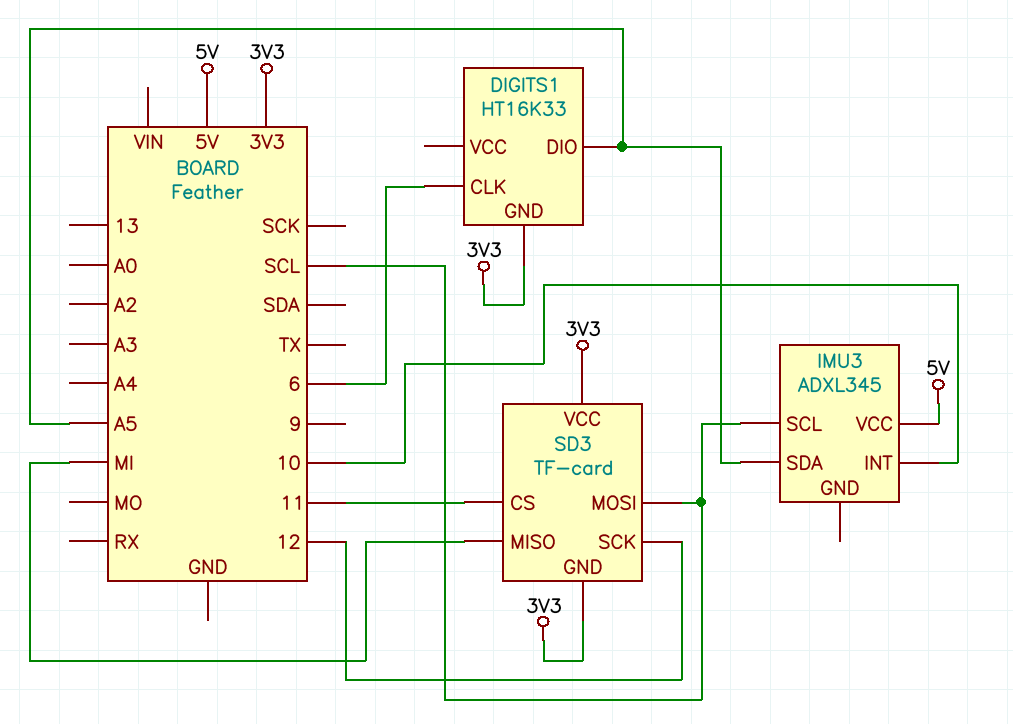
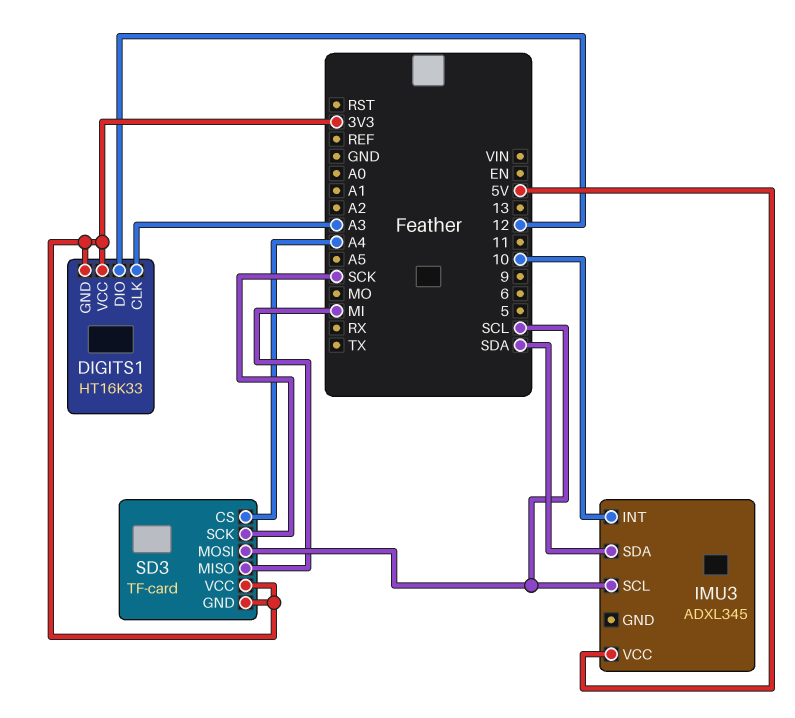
DIGITS1 pin CLK: 6 -> A3
DIGITS1 pin DIO: A5 -> 12
DIGITS1 pin VCC: none -> 3V3
IMU3 pin SDA: A5 -> SDA
SD3 pin CS: 11 -> A4
SD3 pin SCK: 12 -> SCK

